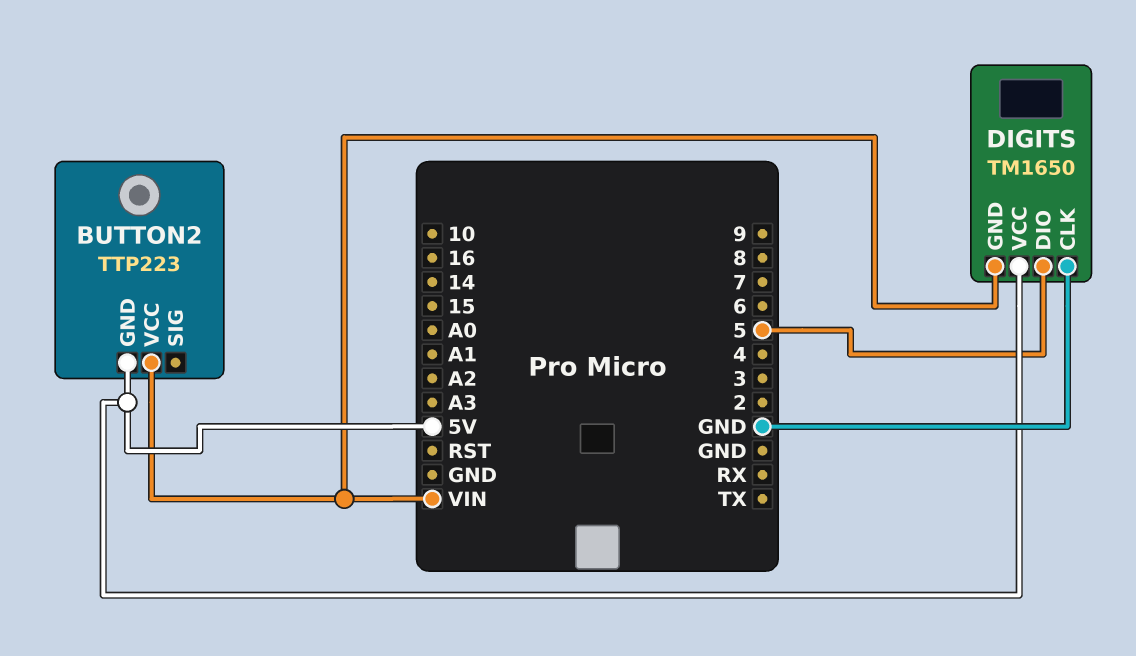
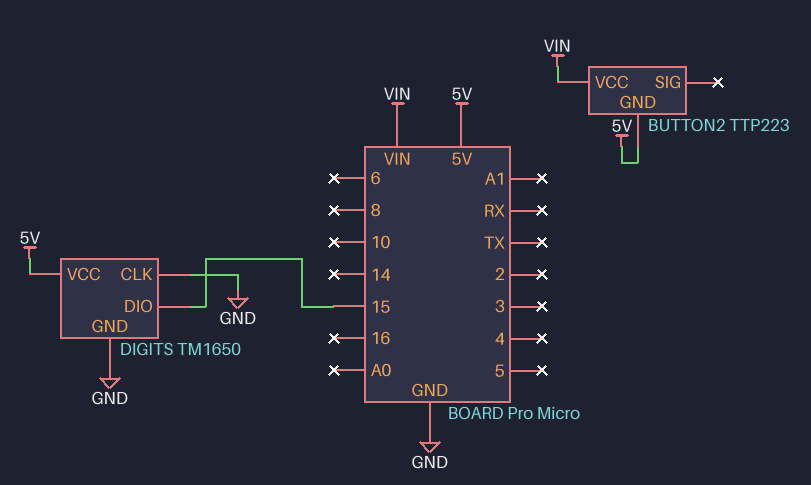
DIGITS pin DIO: 5 -> 15
DIGITS pin GND: VIN -> GND

